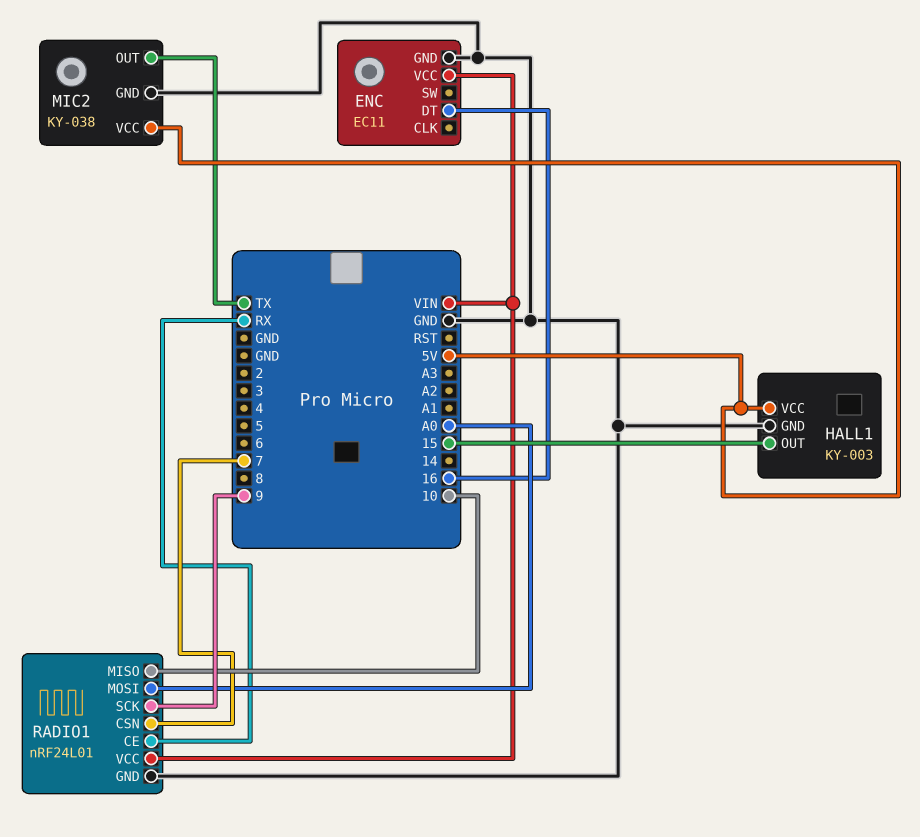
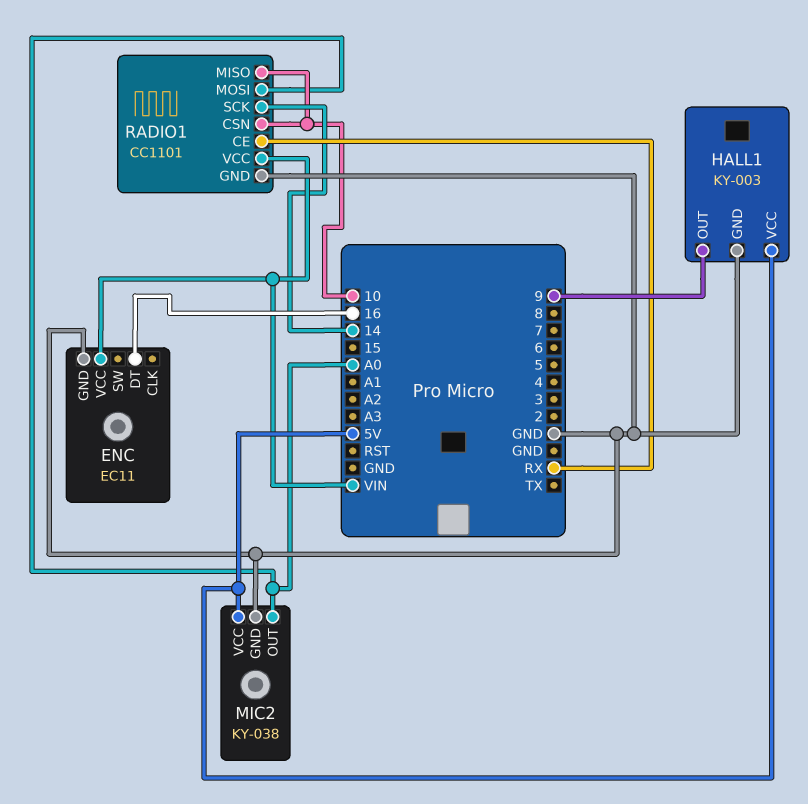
HALL1 pin OUT: 15 -> 9
MIC2 pin OUT: TX -> A0
RADIO1: nRF24L01 -> CC1101
RADIO1 pin CSN: 7 -> 10
RADIO1 pin SCK: 9 -> 14

